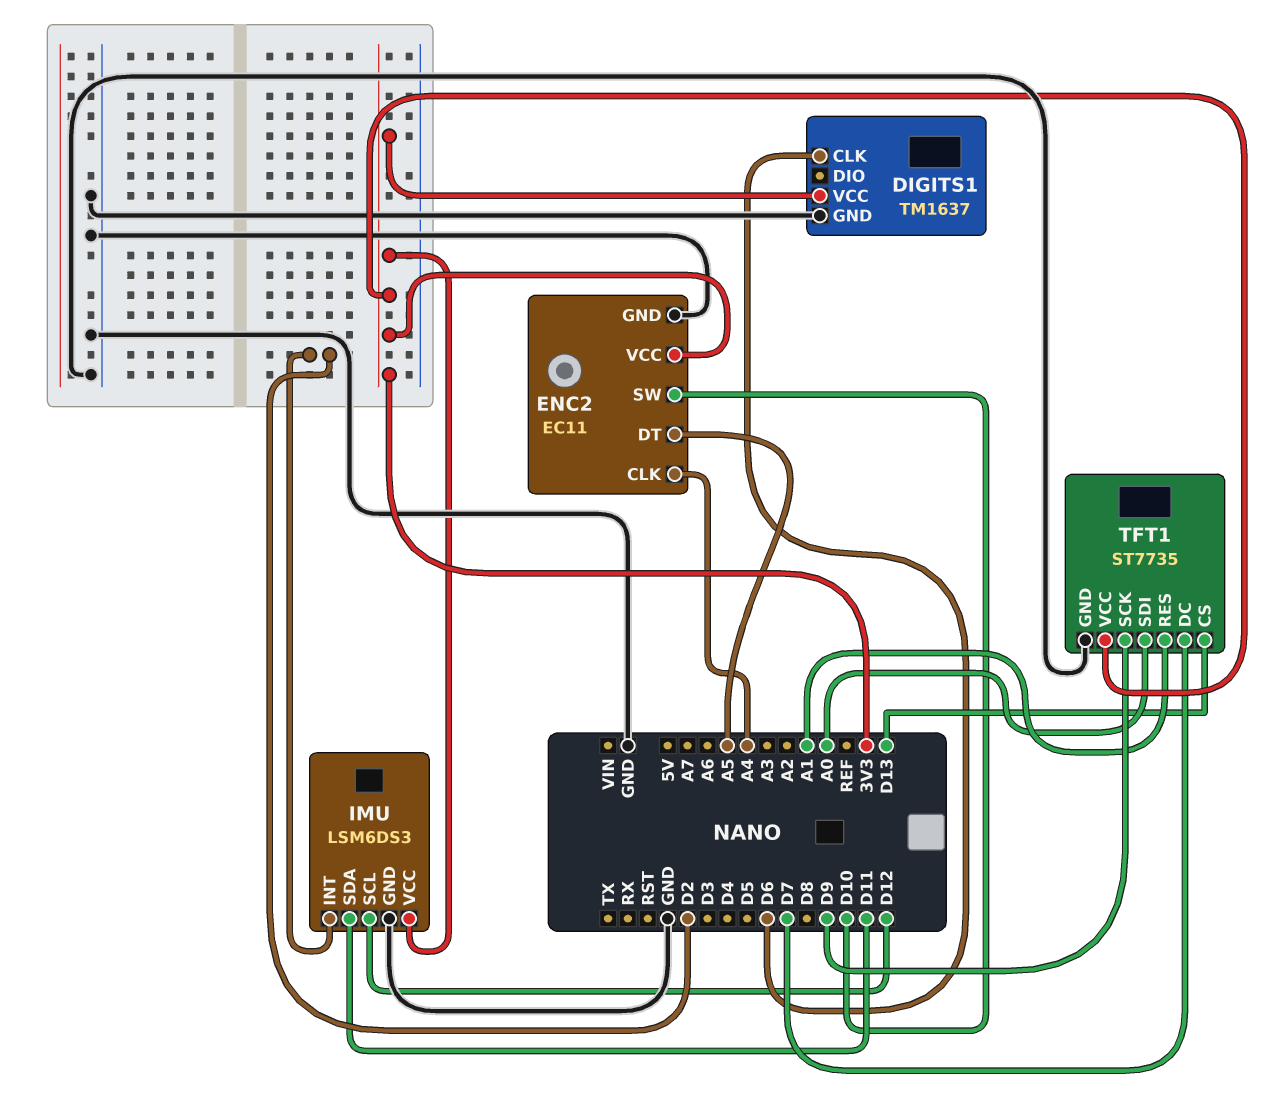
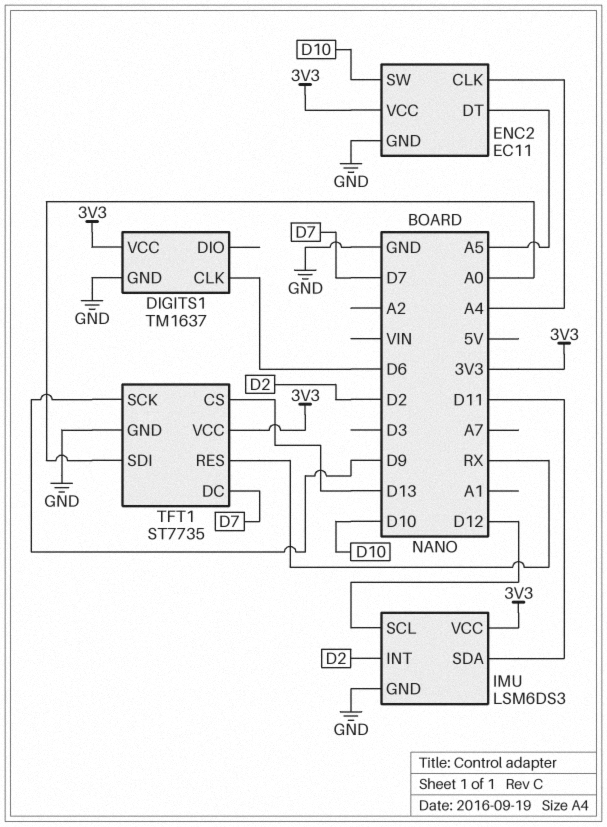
TFT1 pin RES: A1 -> RX

